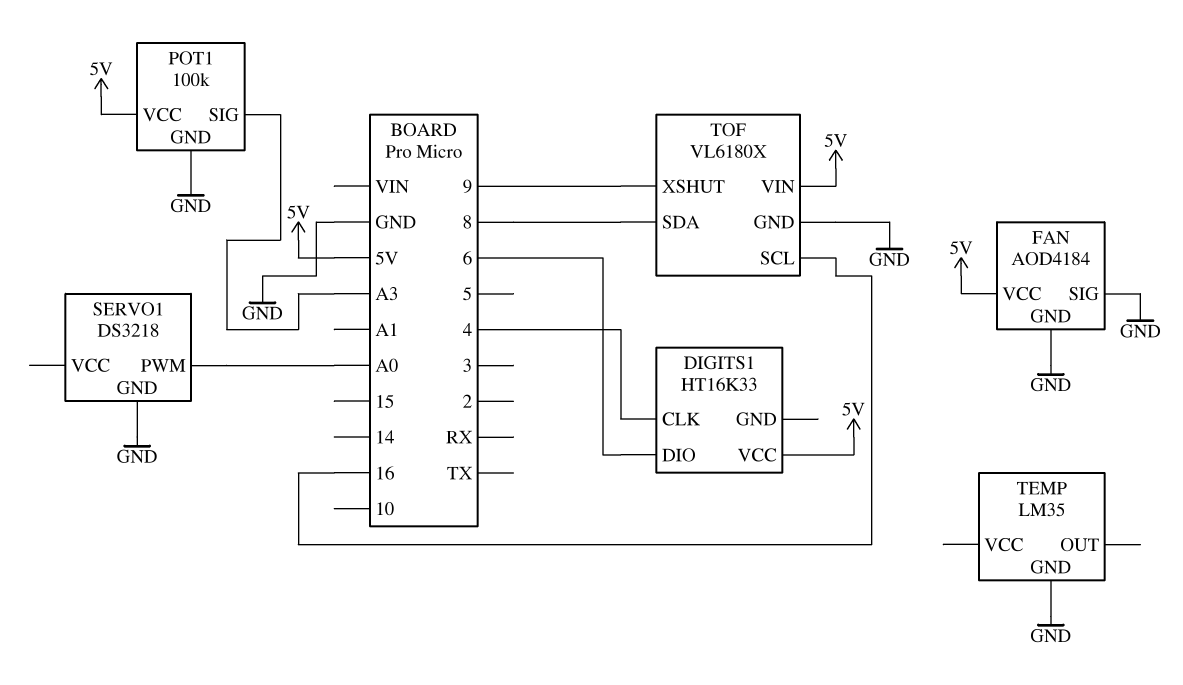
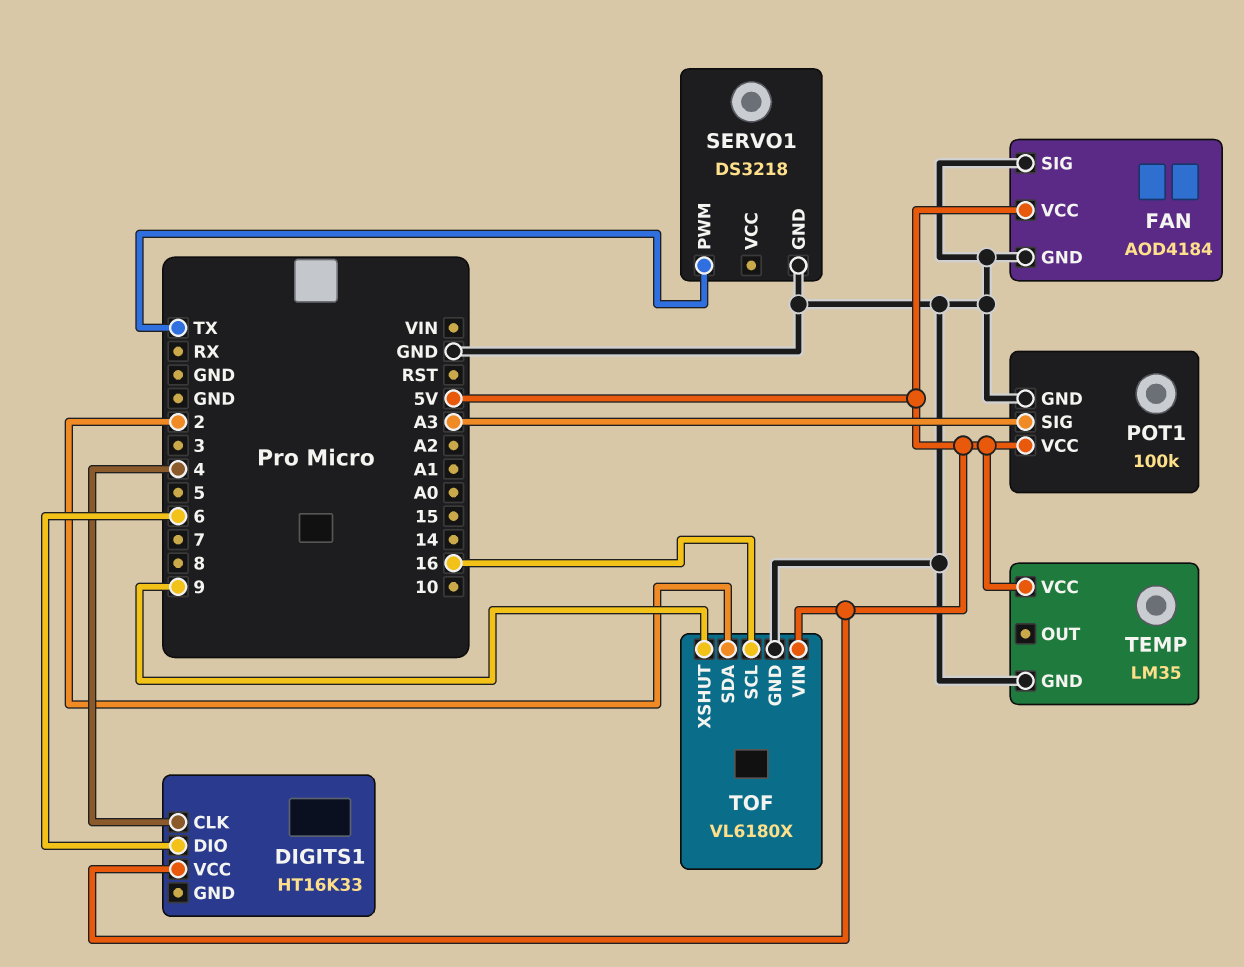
SERVO1 pin PWM: A0 -> TX
TEMP pin VCC: none -> 5V
TOF pin SDA: 8 -> 2

